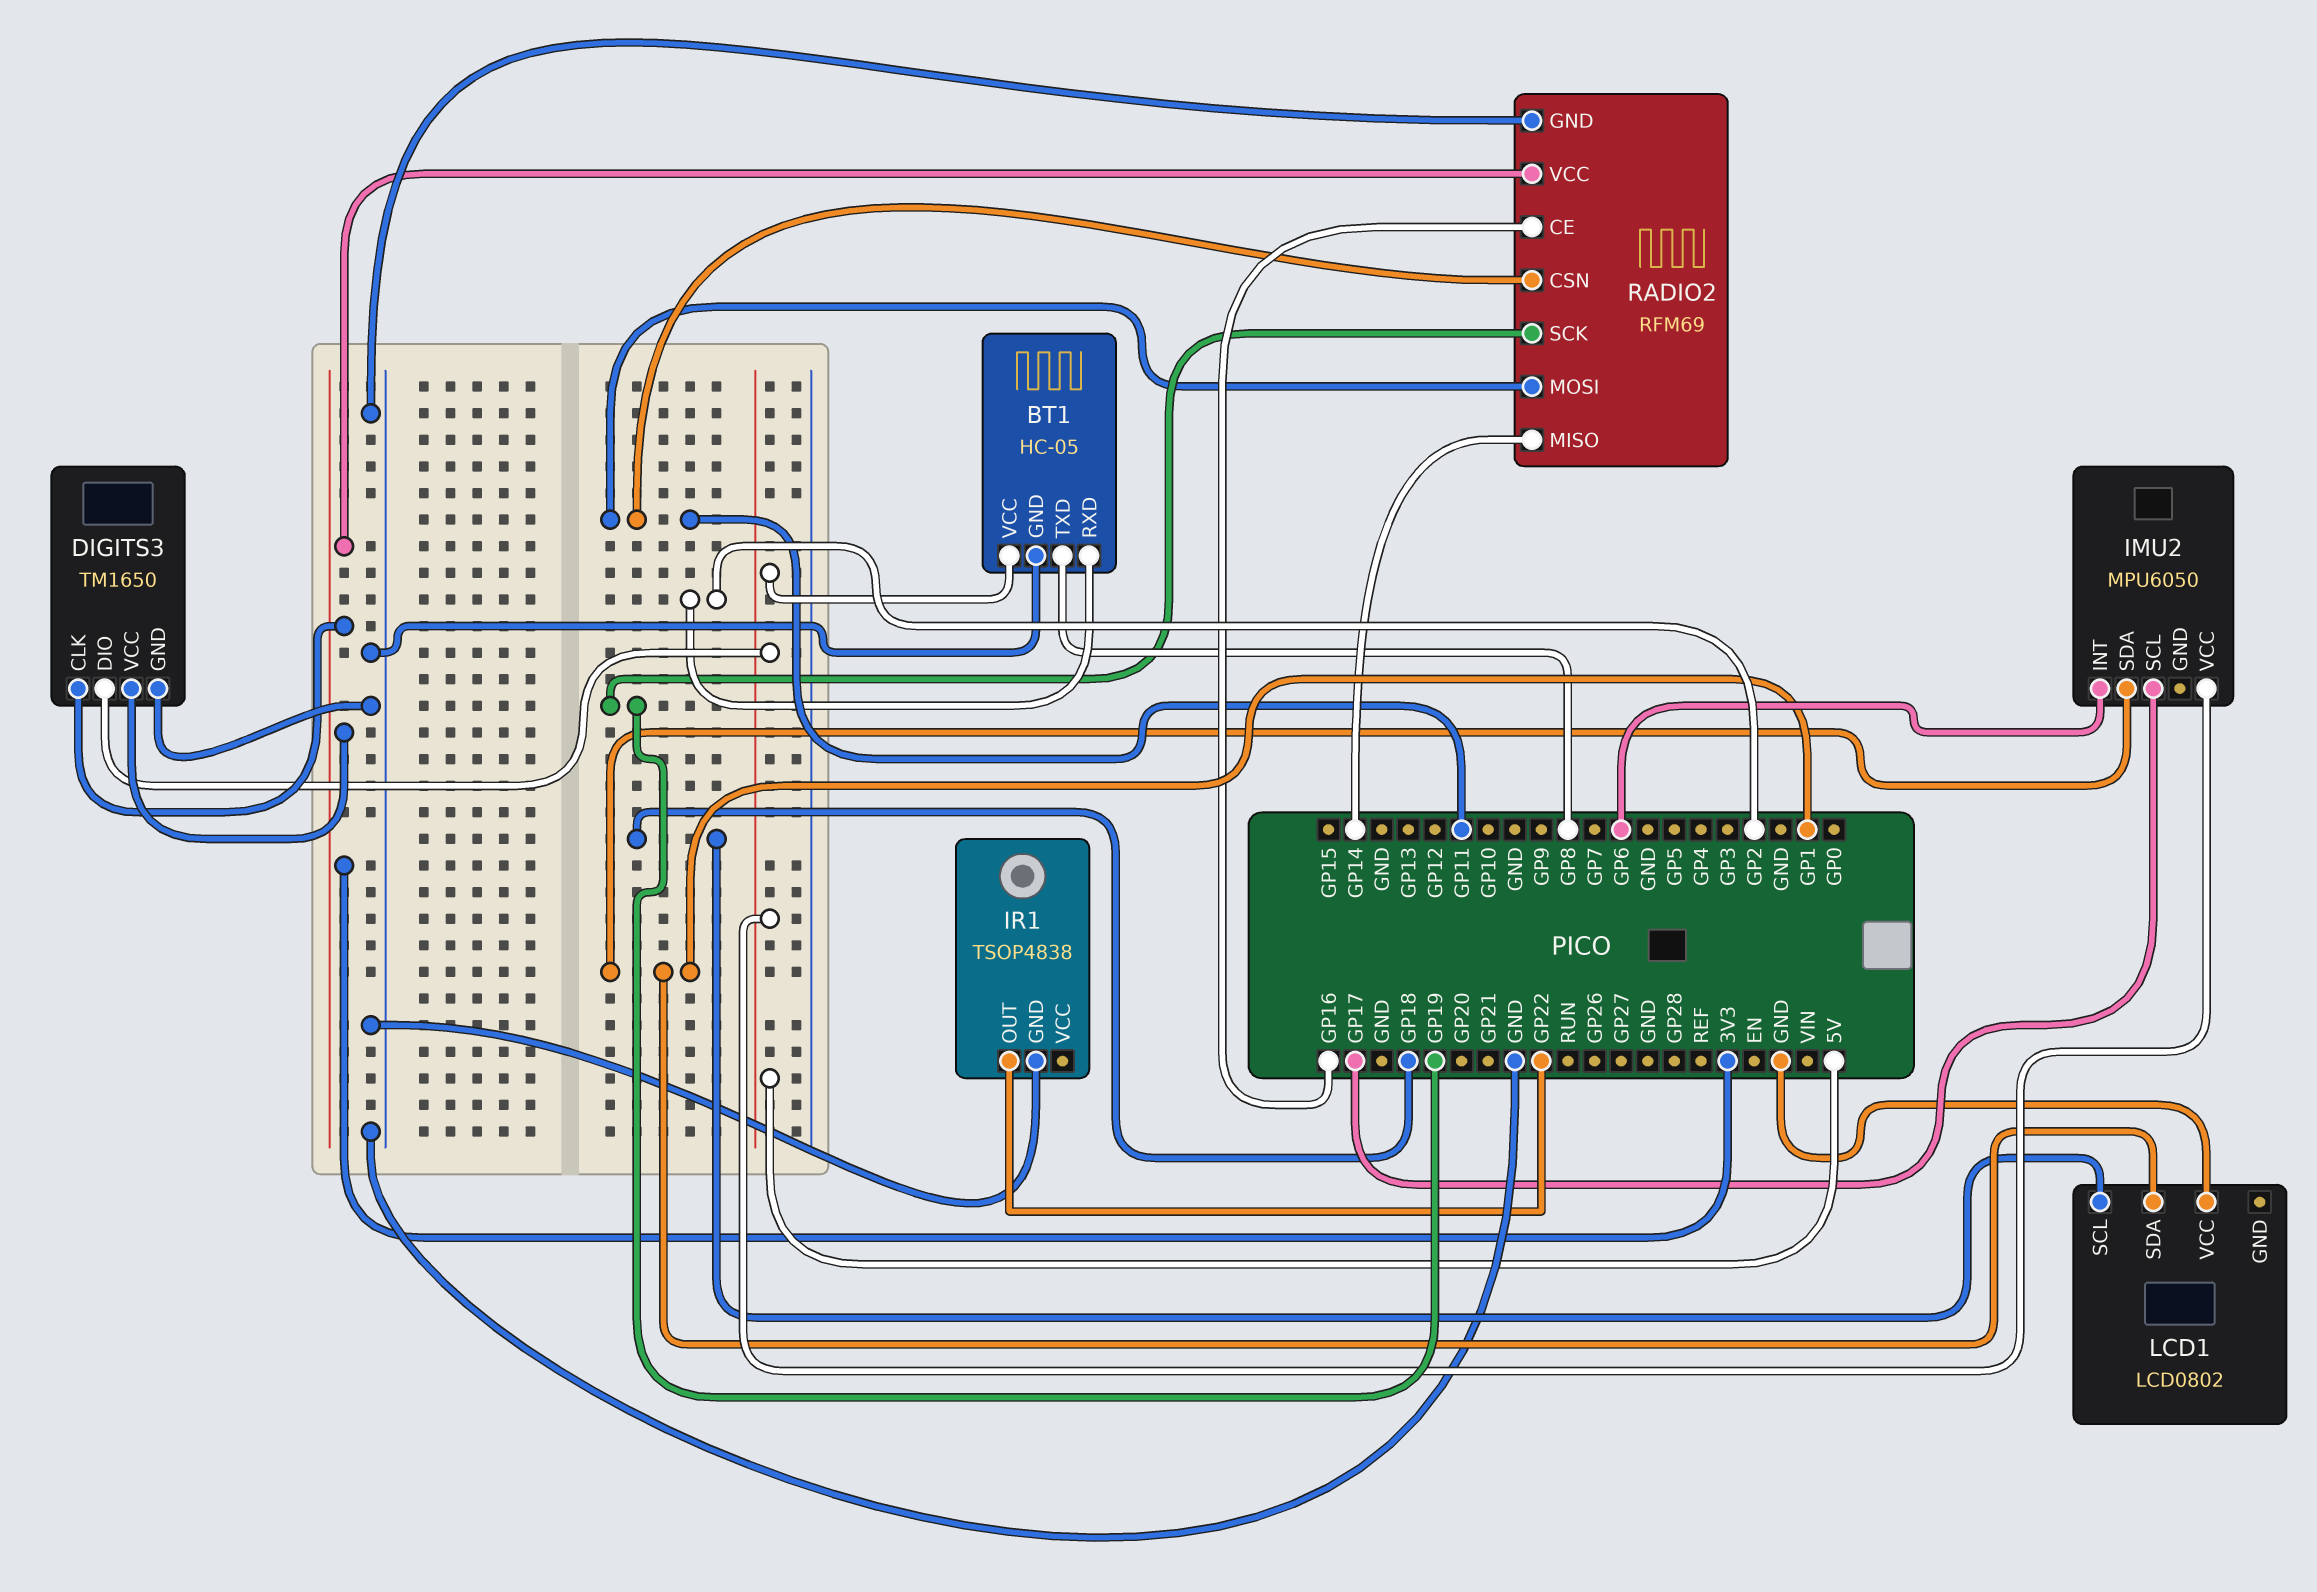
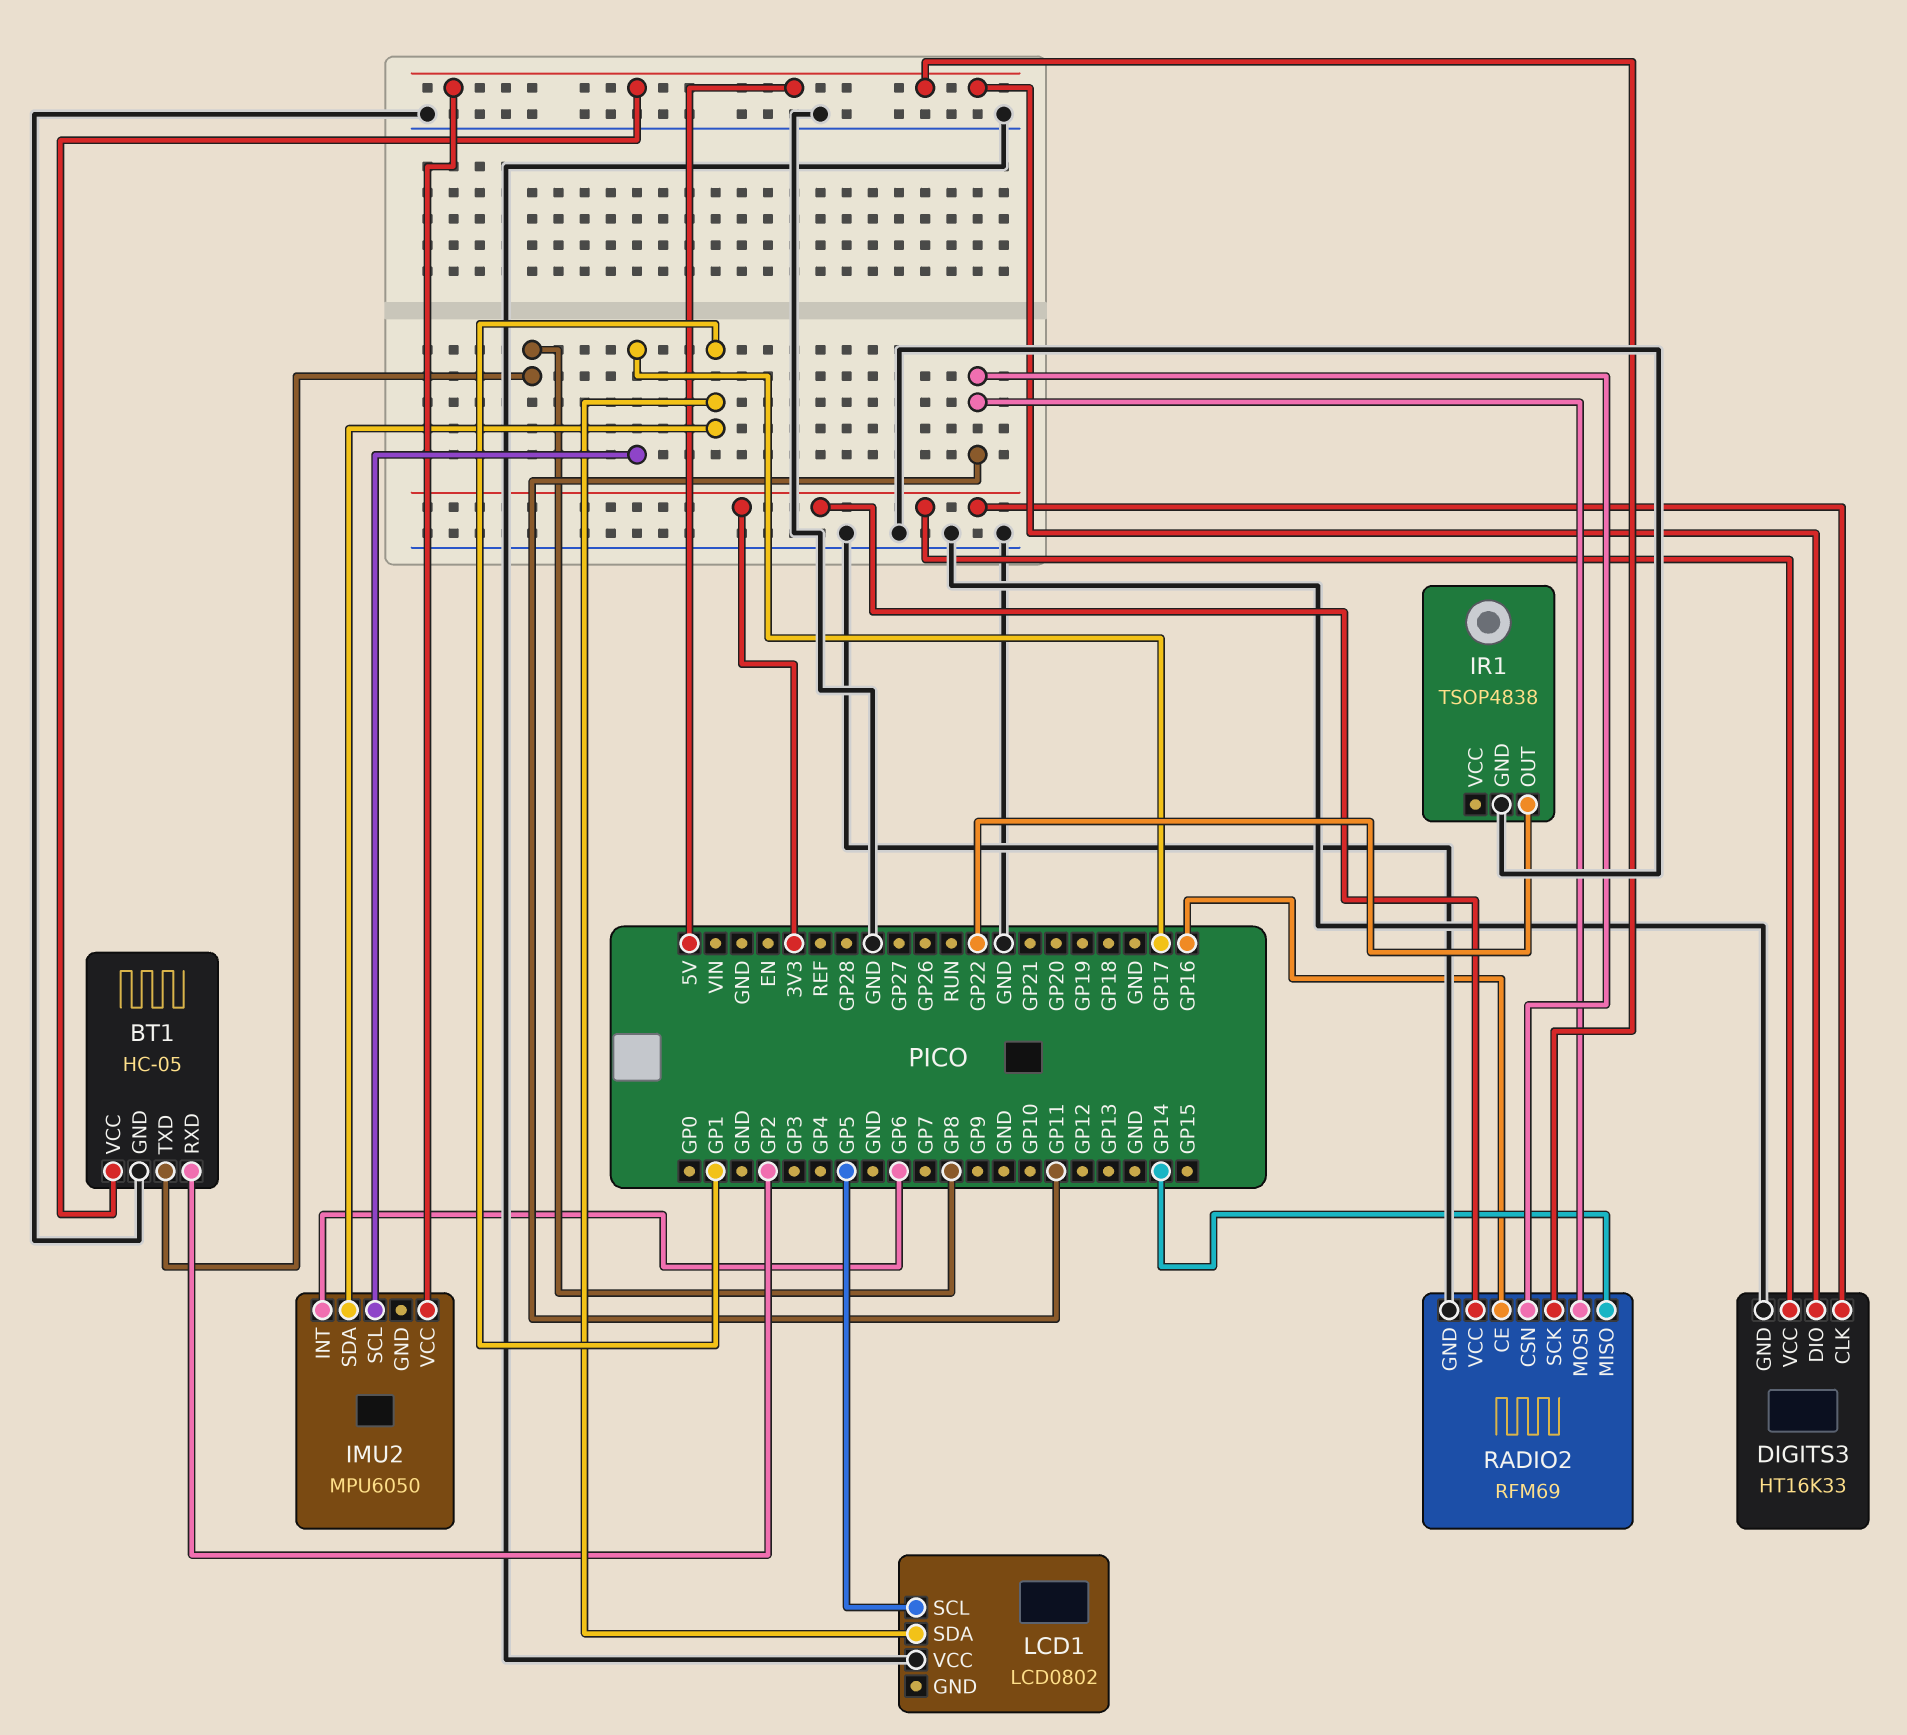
DIGITS3: TM1650 -> HT16K33
LCD1 pin SCL: GP18 -> GP5
RADIO2 pin SCK: GP19 -> 5V

